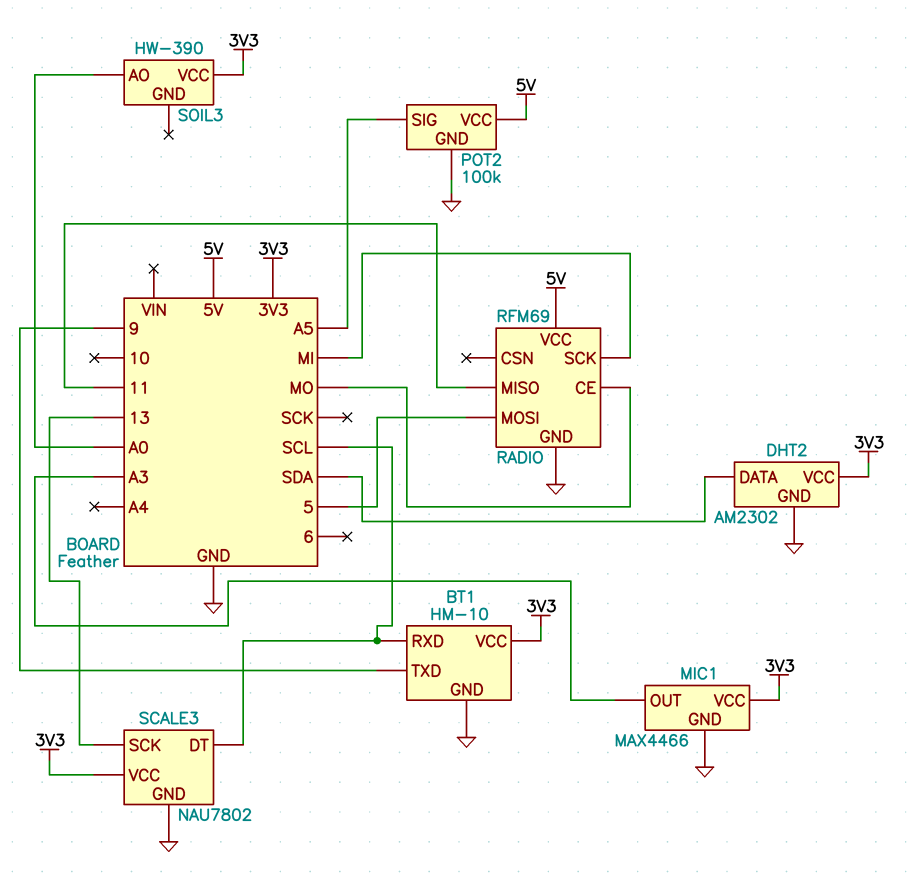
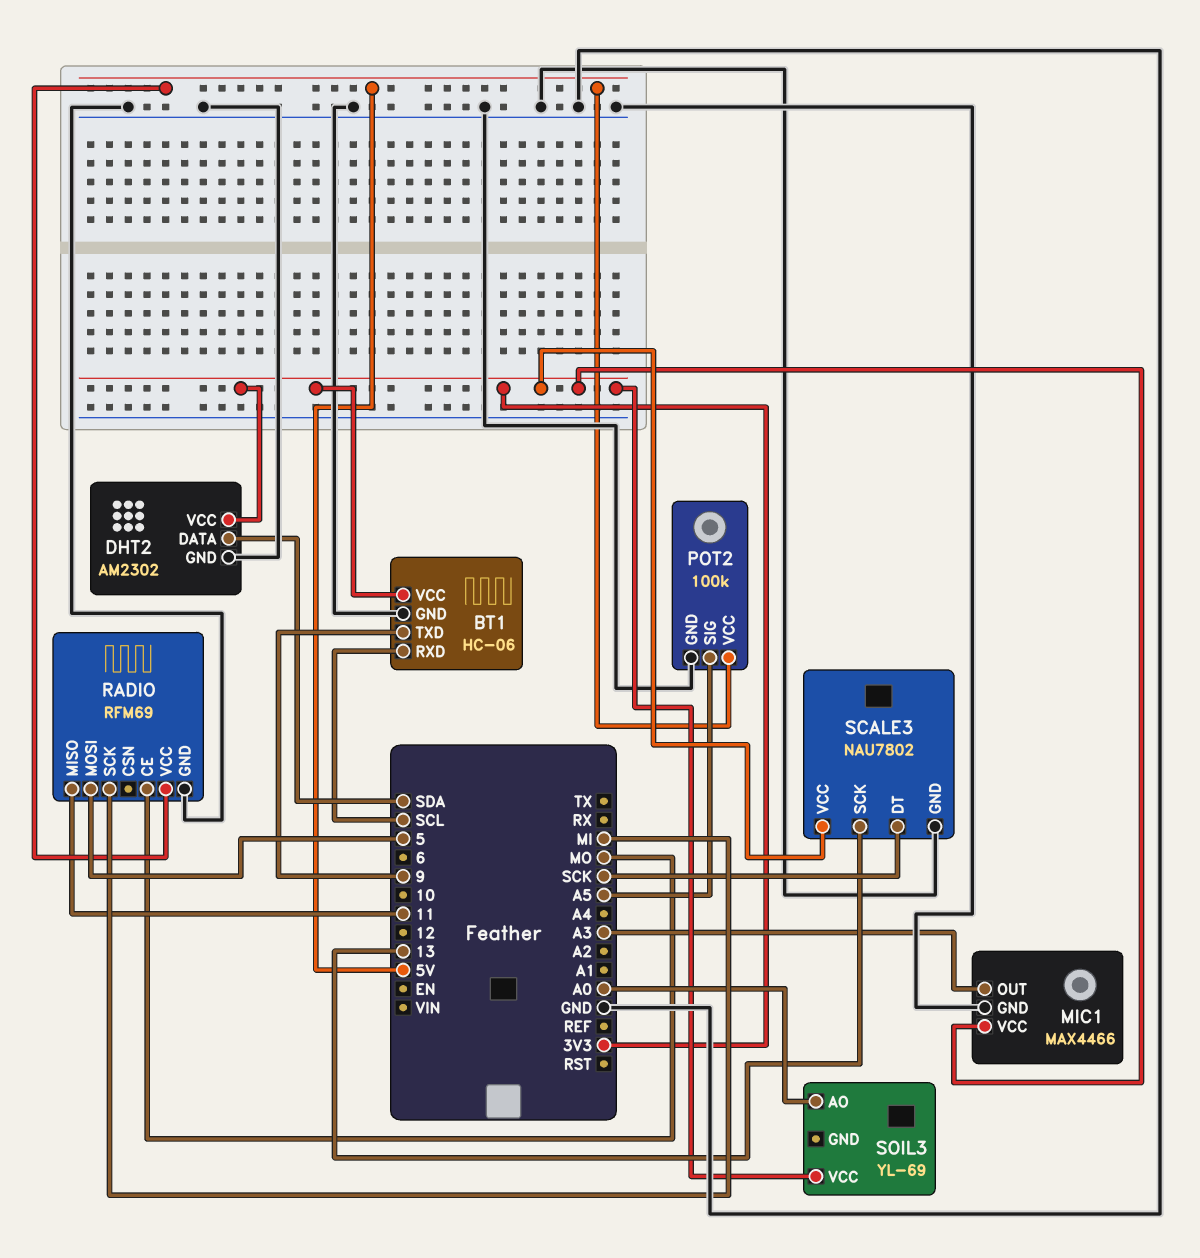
BT1: HM-10 -> HC-06
SCALE3 pin DT: SCL -> SCK
SOIL3: HW-390 -> YL-69

